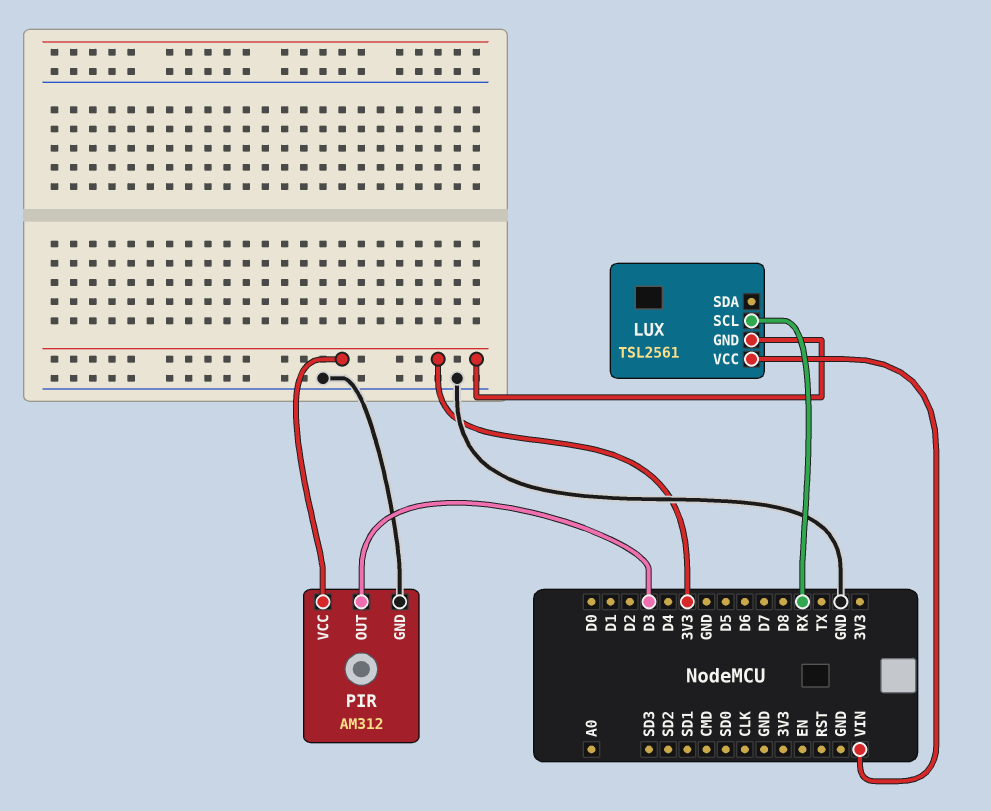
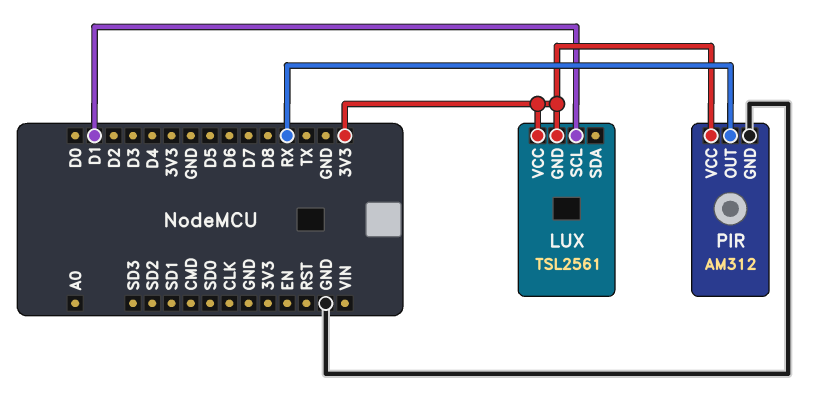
LUX pin SCL: RX -> D1
LUX pin VCC: VIN -> 3V3
PIR pin OUT: D3 -> RX

